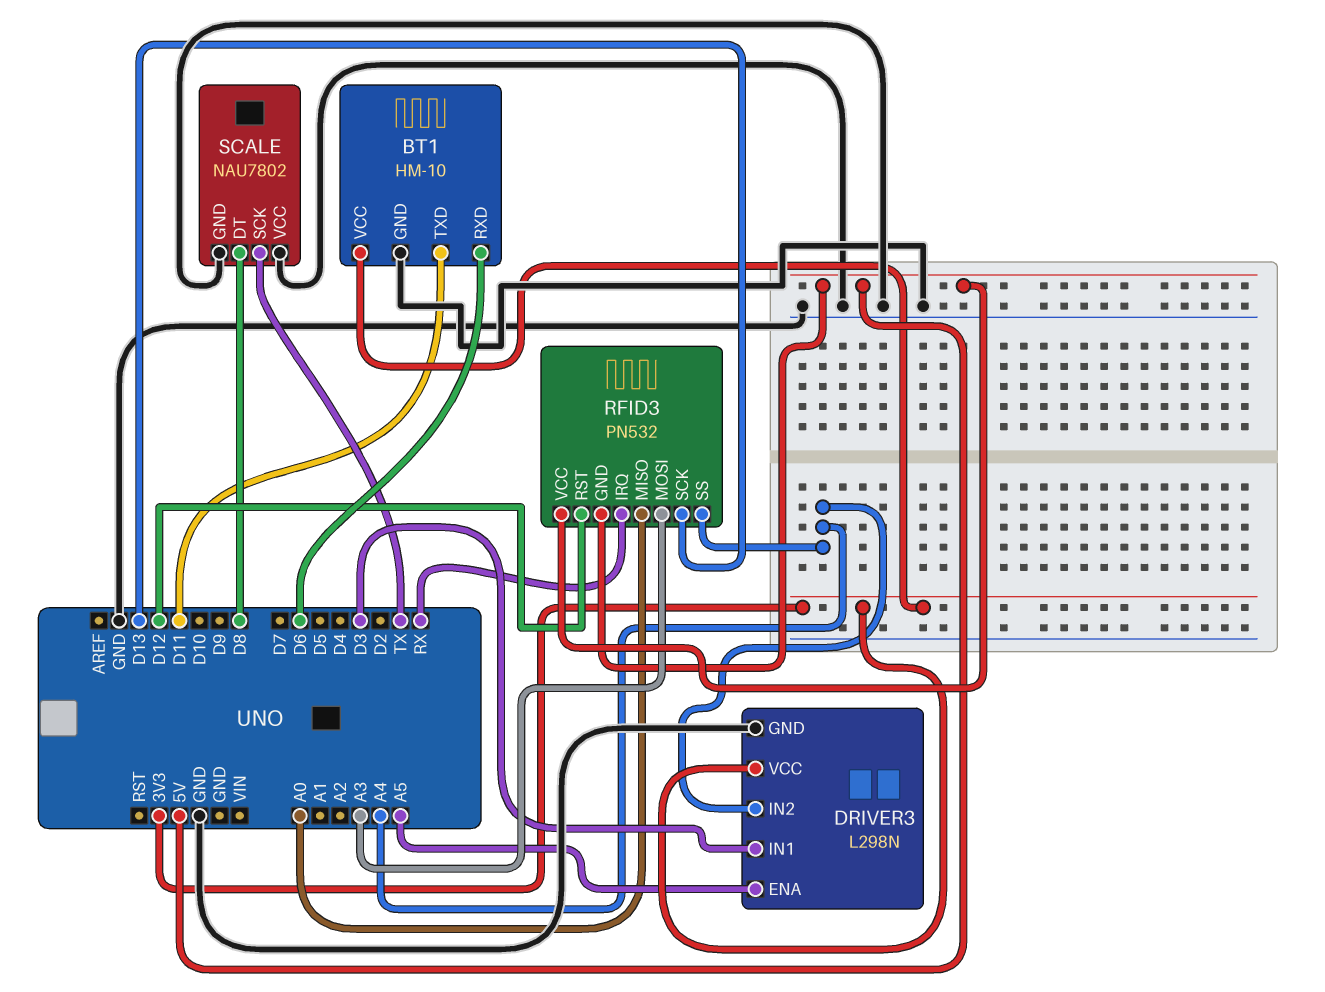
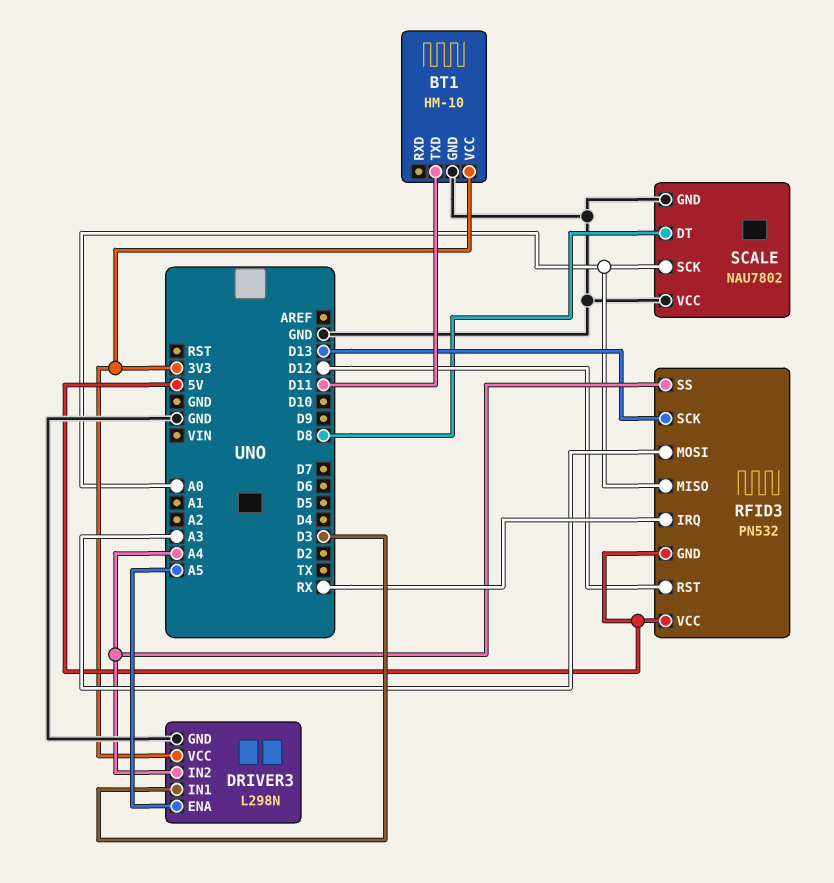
BT1 pin RXD: D6 -> none
SCALE pin SCK: TX -> A0

